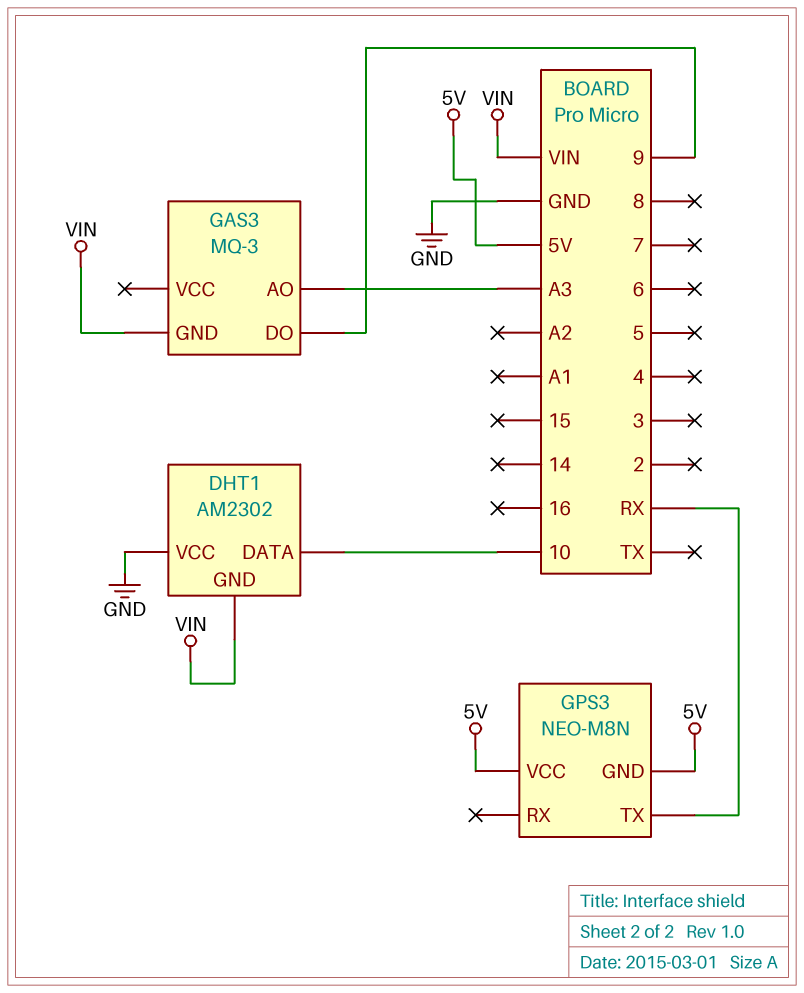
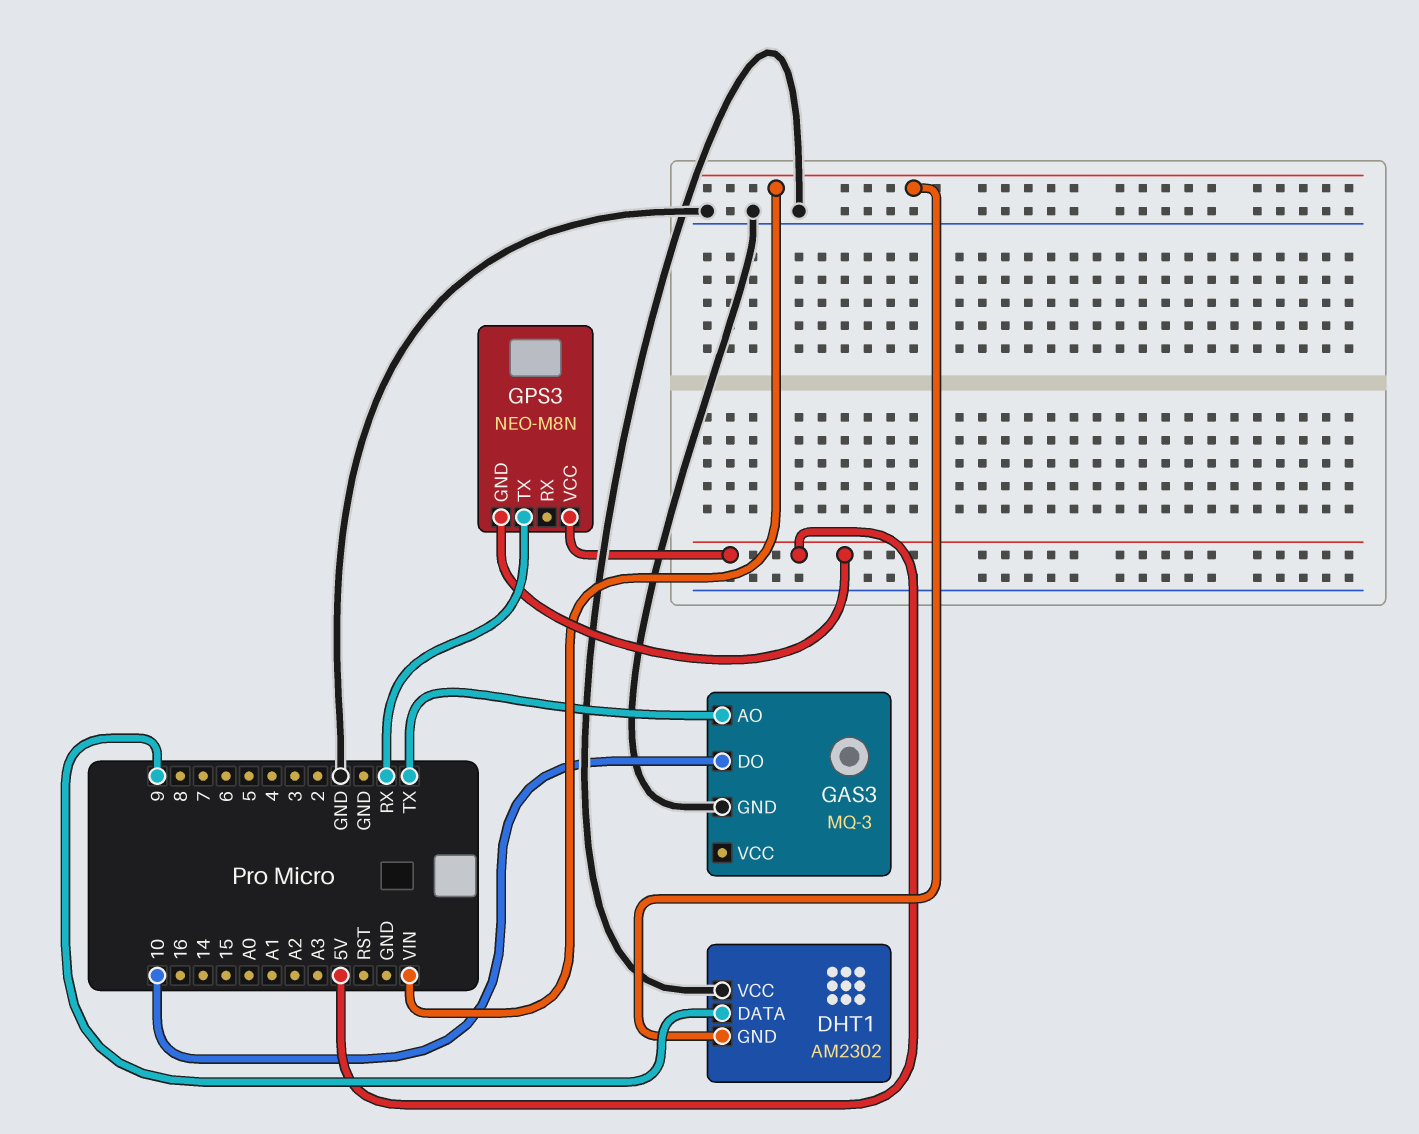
DHT1 pin DATA: 10 -> 9
GAS3 pin AO: A3 -> TX
GAS3 pin DO: 9 -> 10
GAS3 pin GND: VIN -> GND

